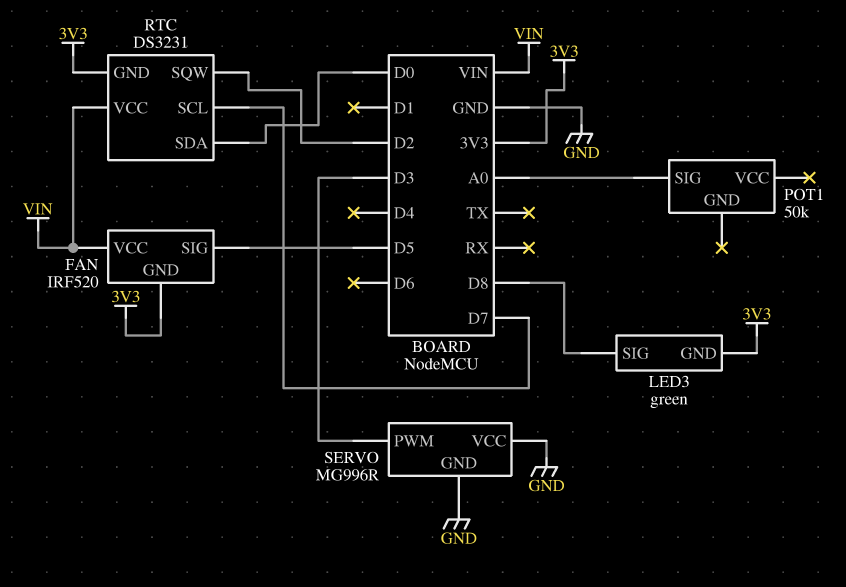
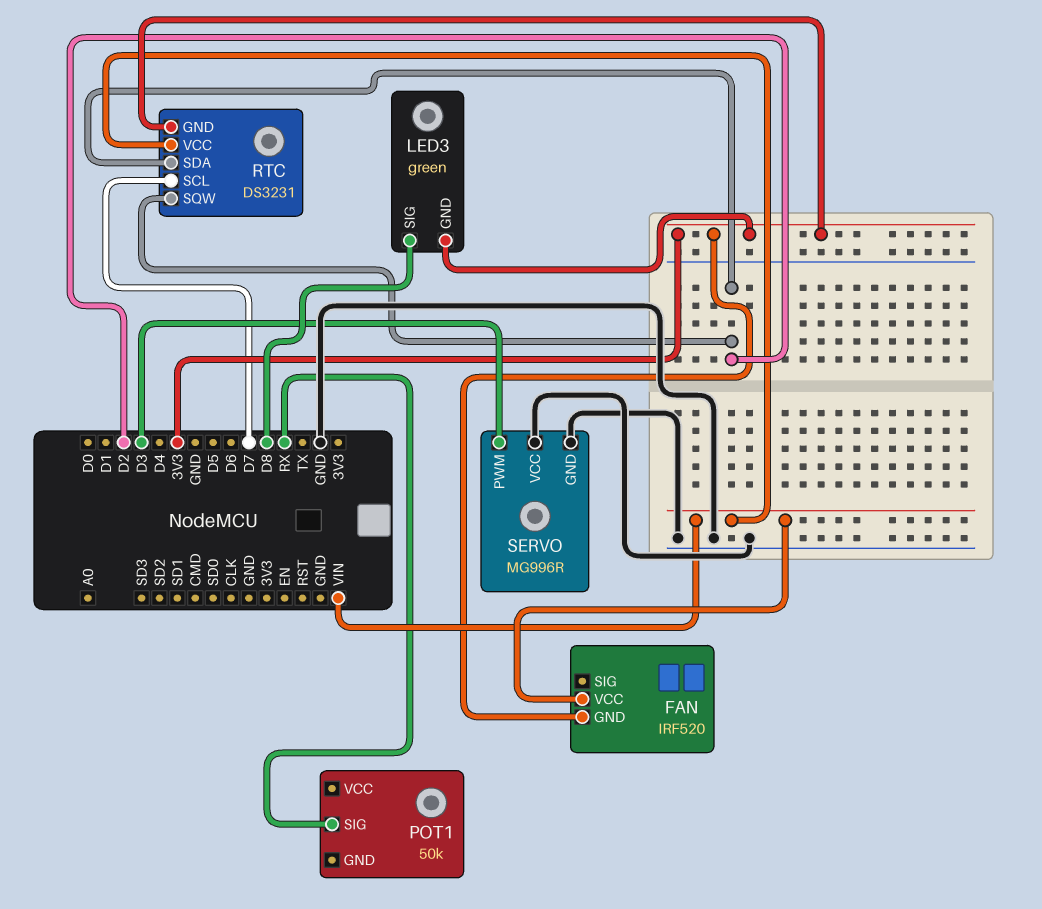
FAN pin SIG: D5 -> none
POT1 pin SIG: A0 -> RX
RTC pin SDA: D0 -> D2

